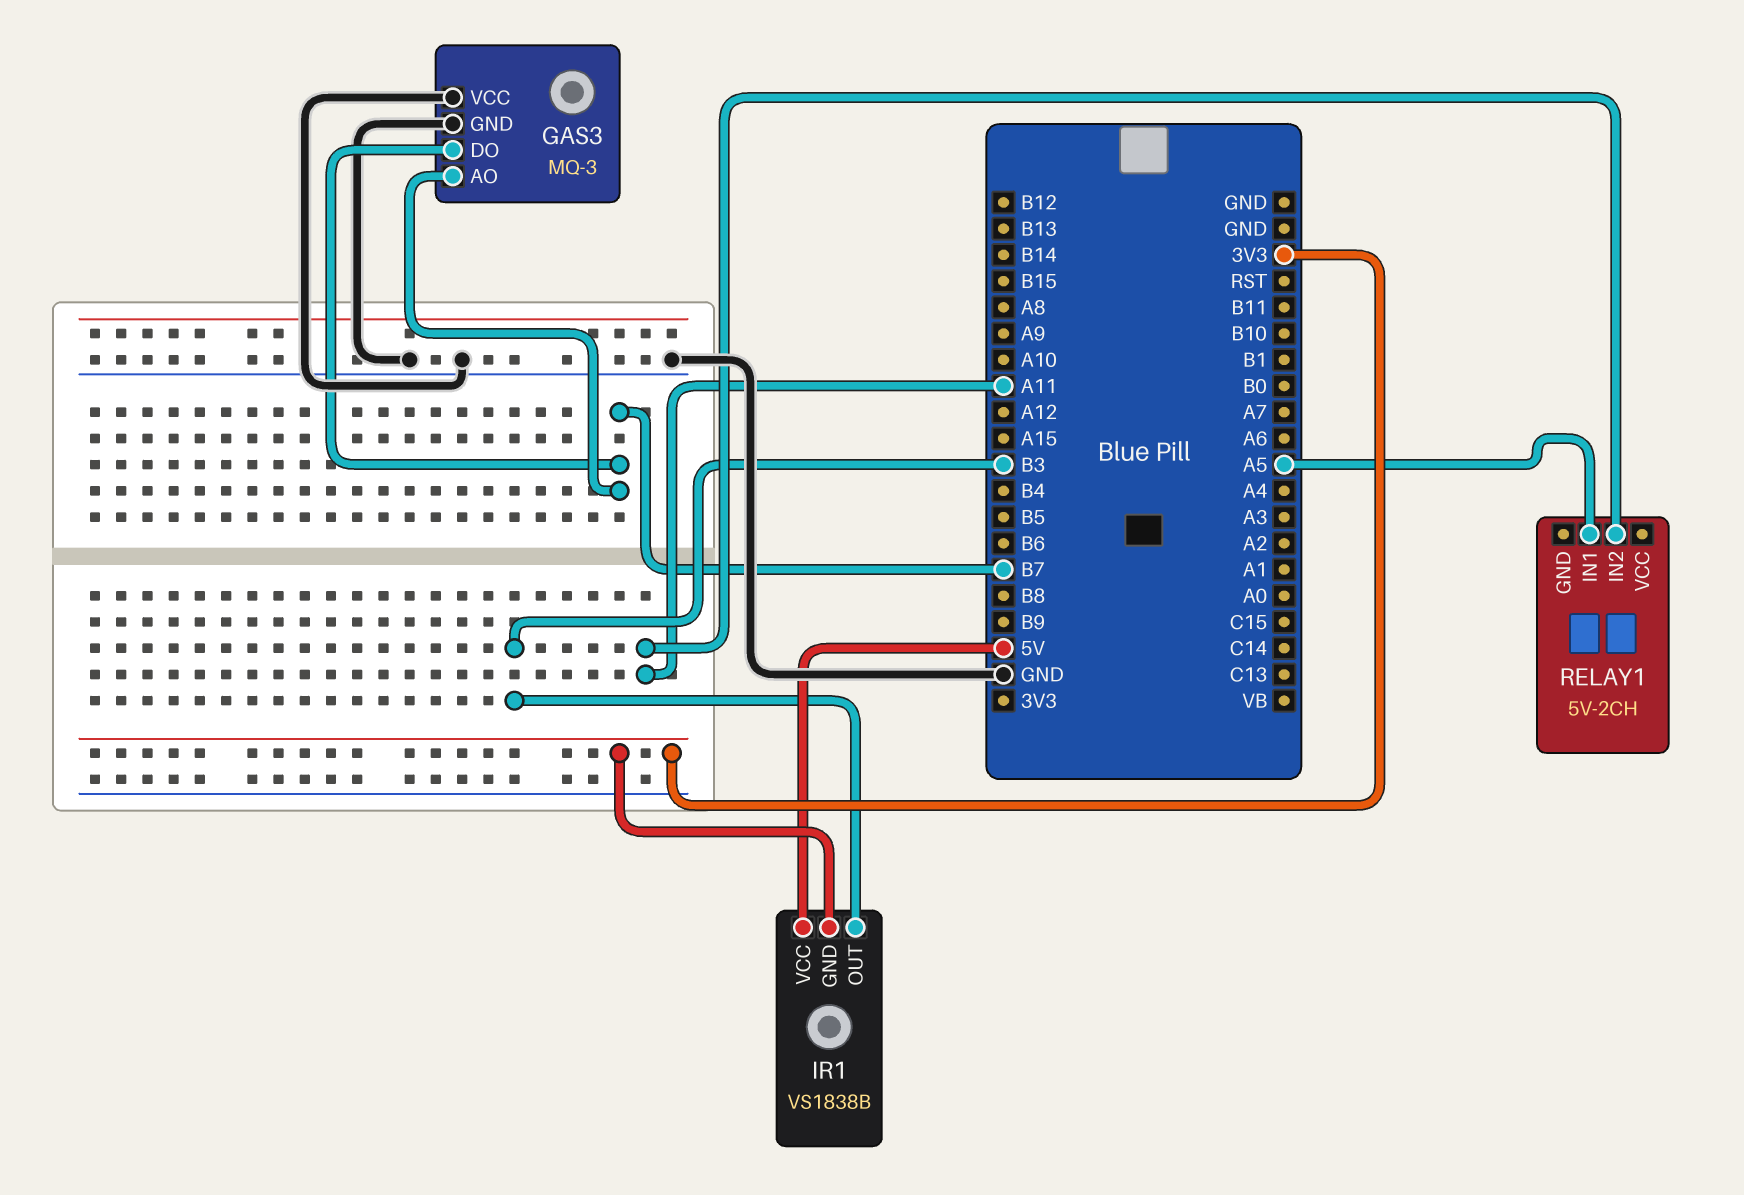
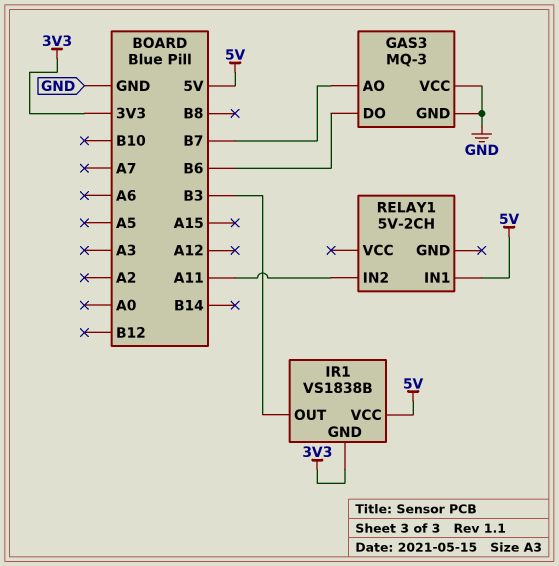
GAS3 pin DO: B7 -> B6
RELAY1 pin IN1: A5 -> 5V

